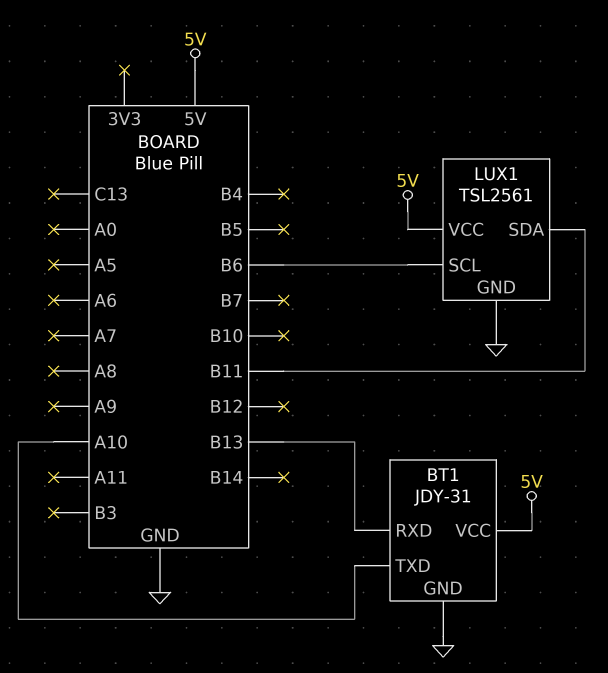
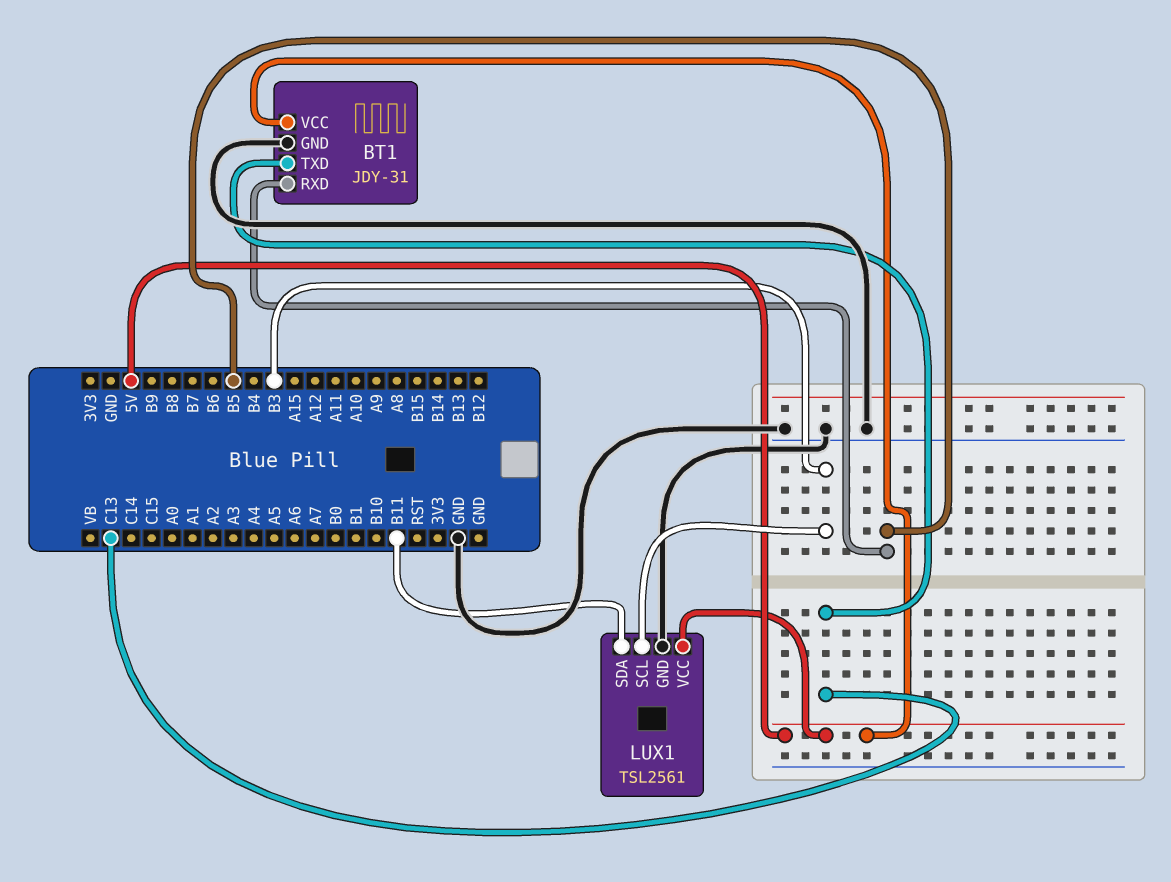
BT1 pin RXD: B13 -> B5
BT1 pin TXD: A10 -> C13
LUX1 pin SCL: B6 -> B3

